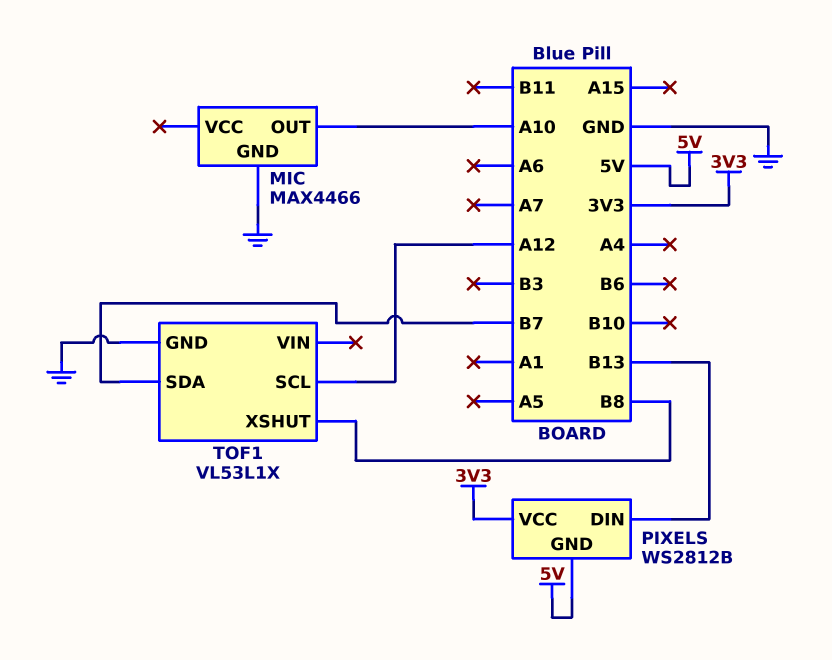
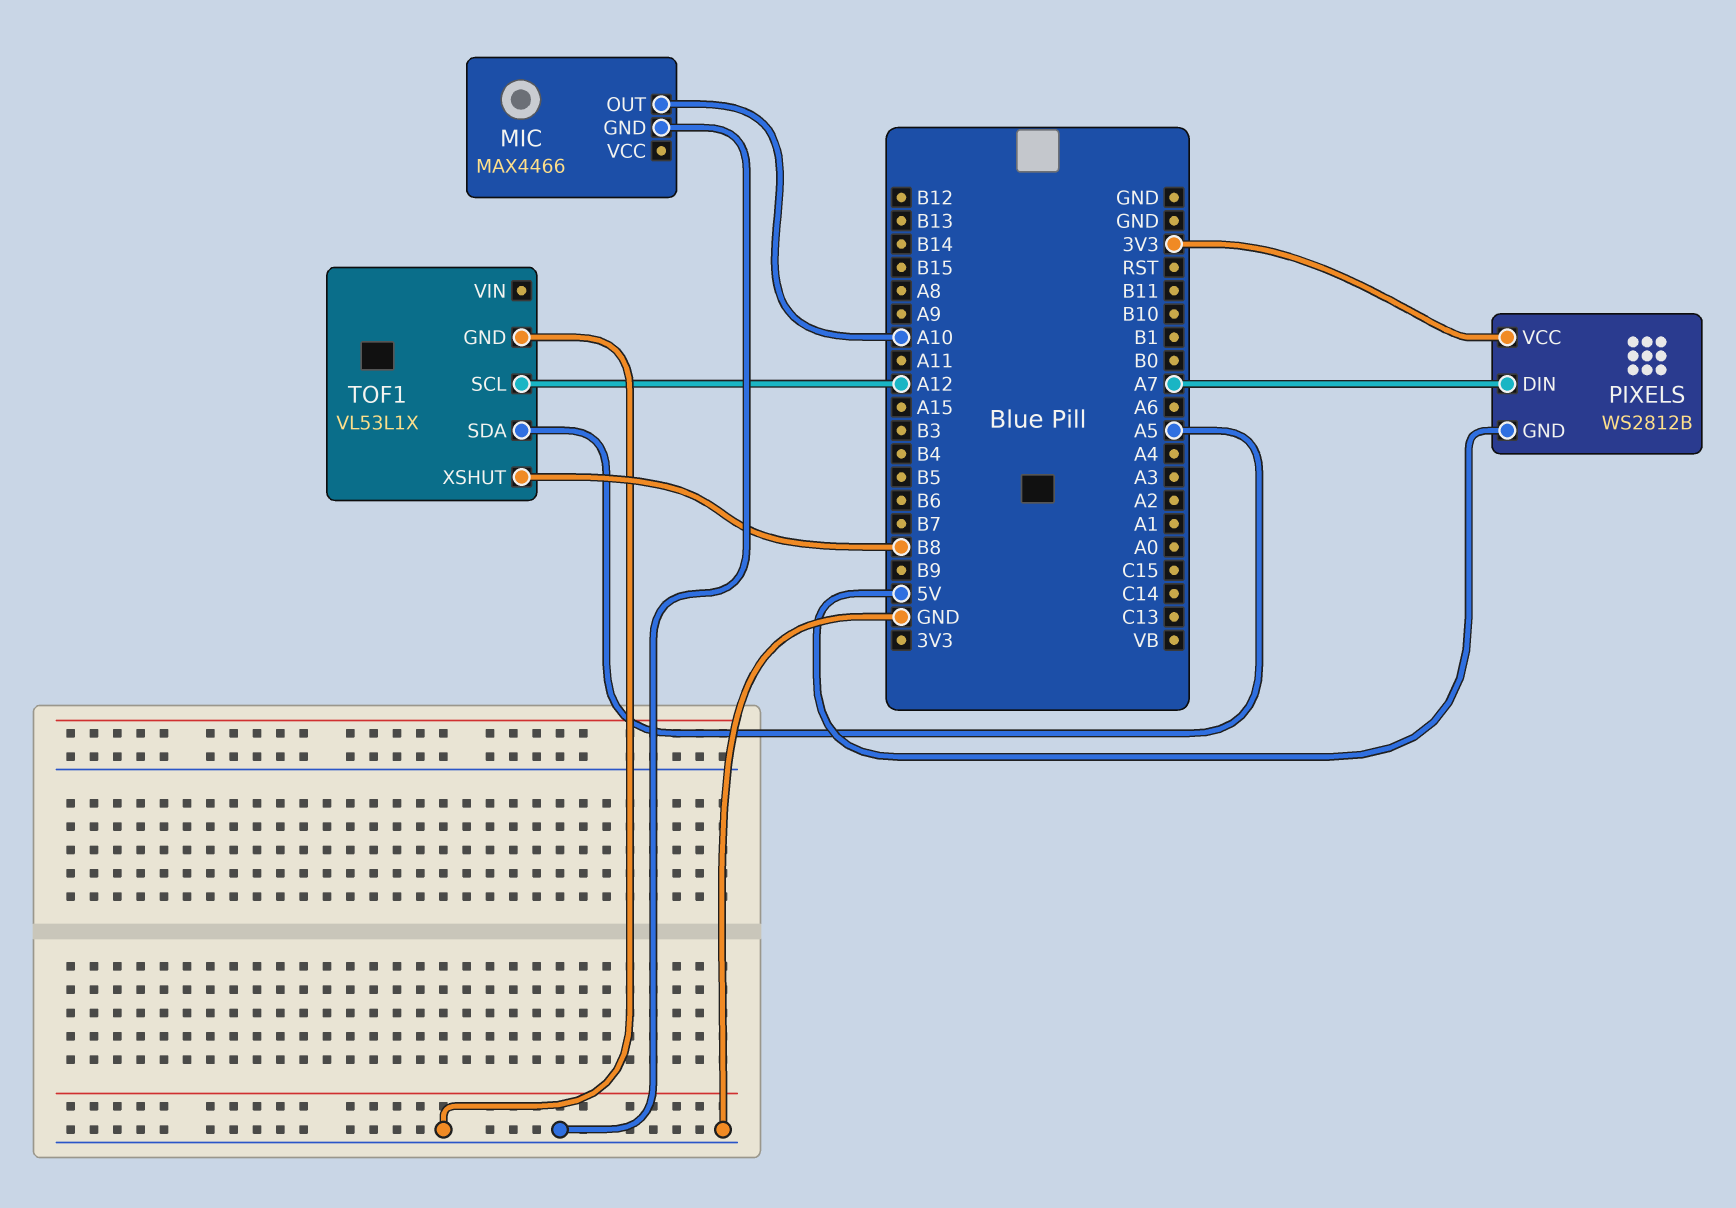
PIXELS pin DIN: B13 -> A7
TOF1 pin SDA: B7 -> A5

